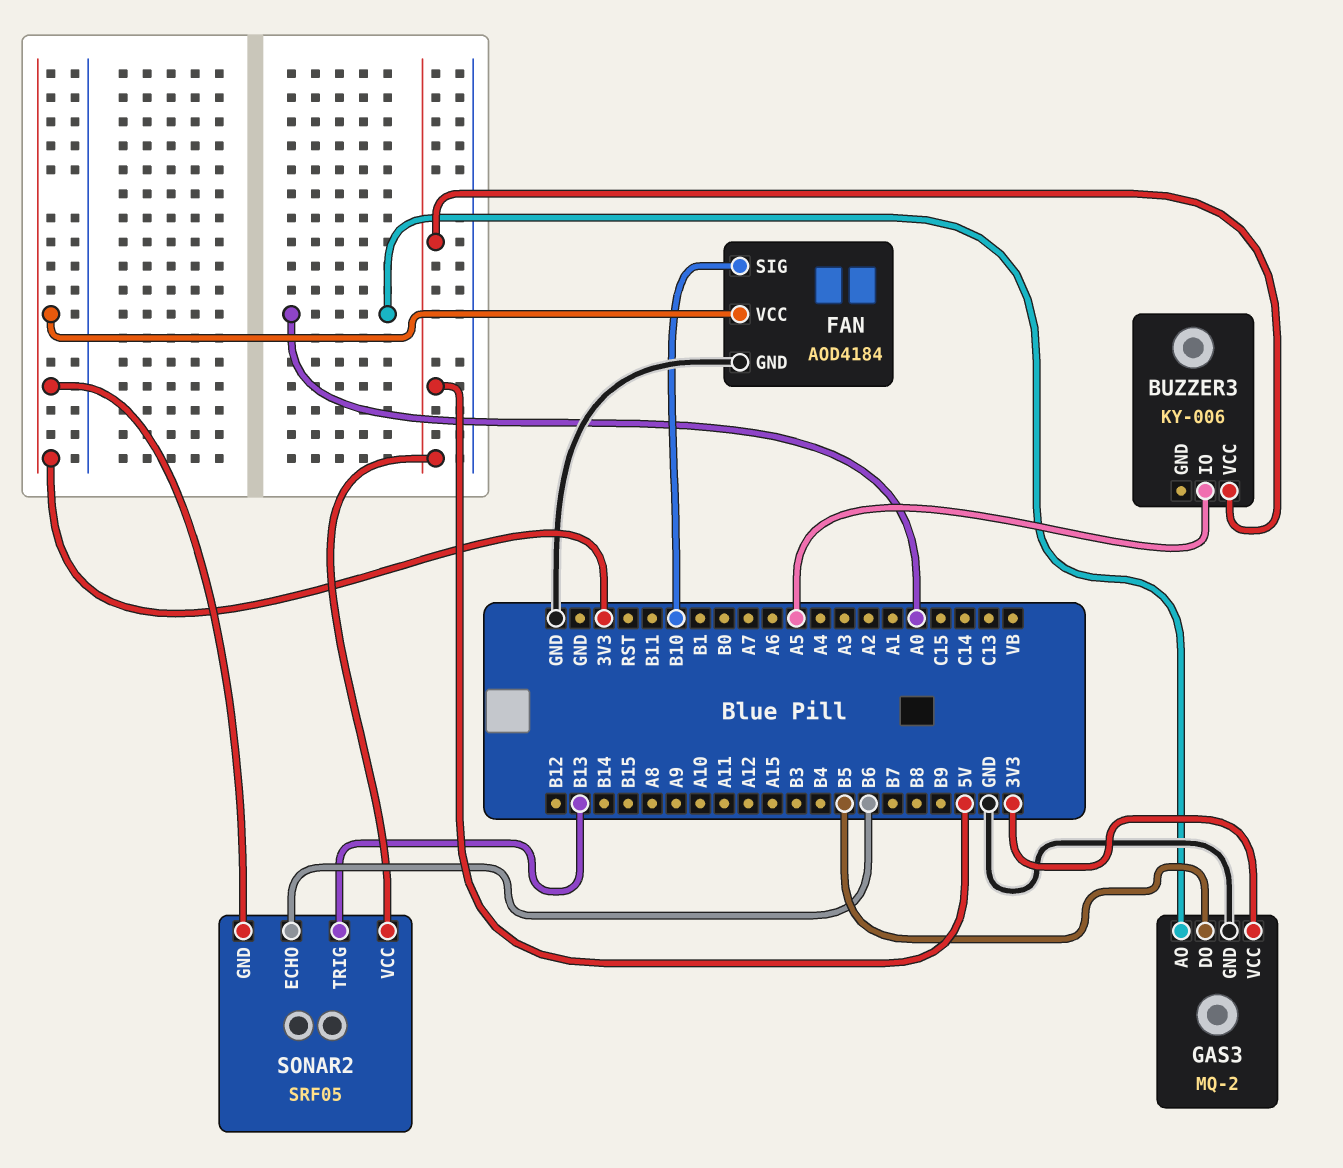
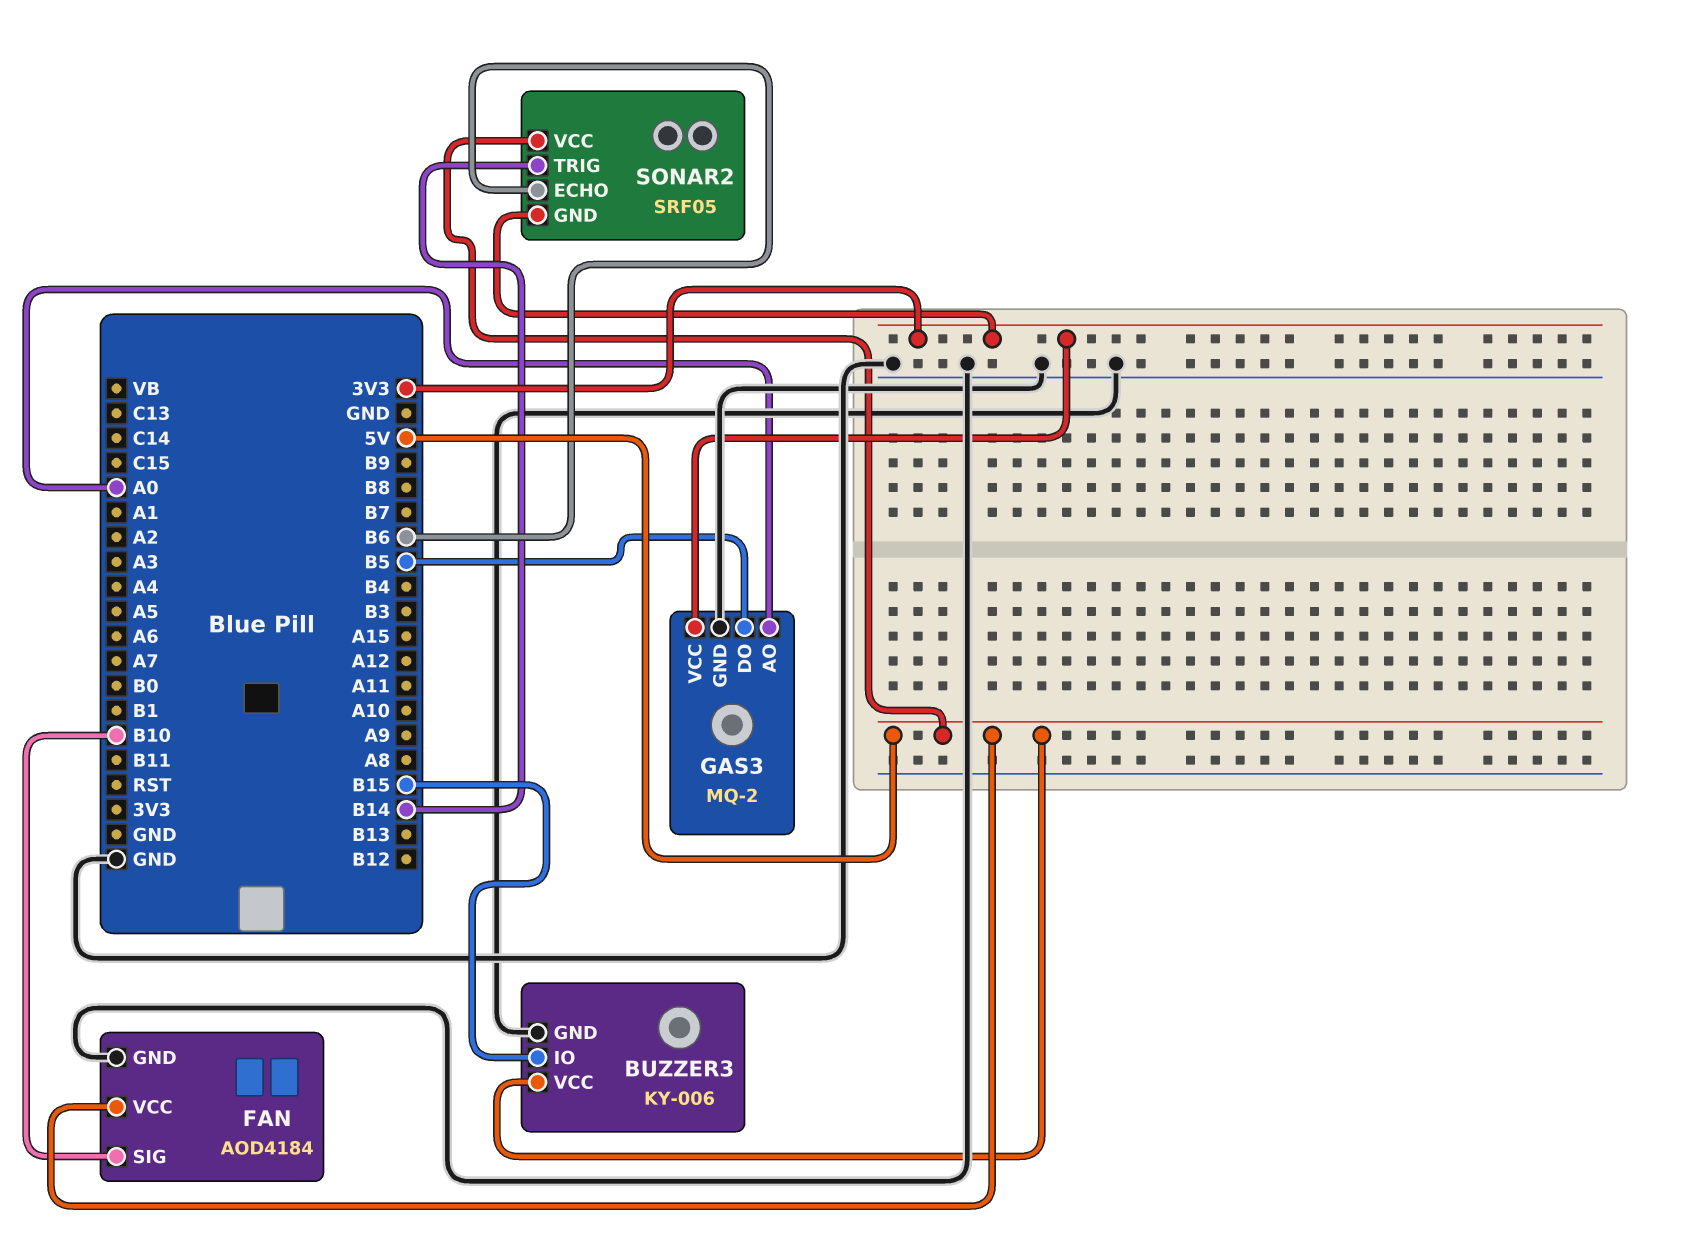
BUZZER3 pin GND: none -> GND
BUZZER3 pin IO: A5 -> B15
FAN pin VCC: 3V3 -> 5V
SONAR2 pin TRIG: B13 -> B14

